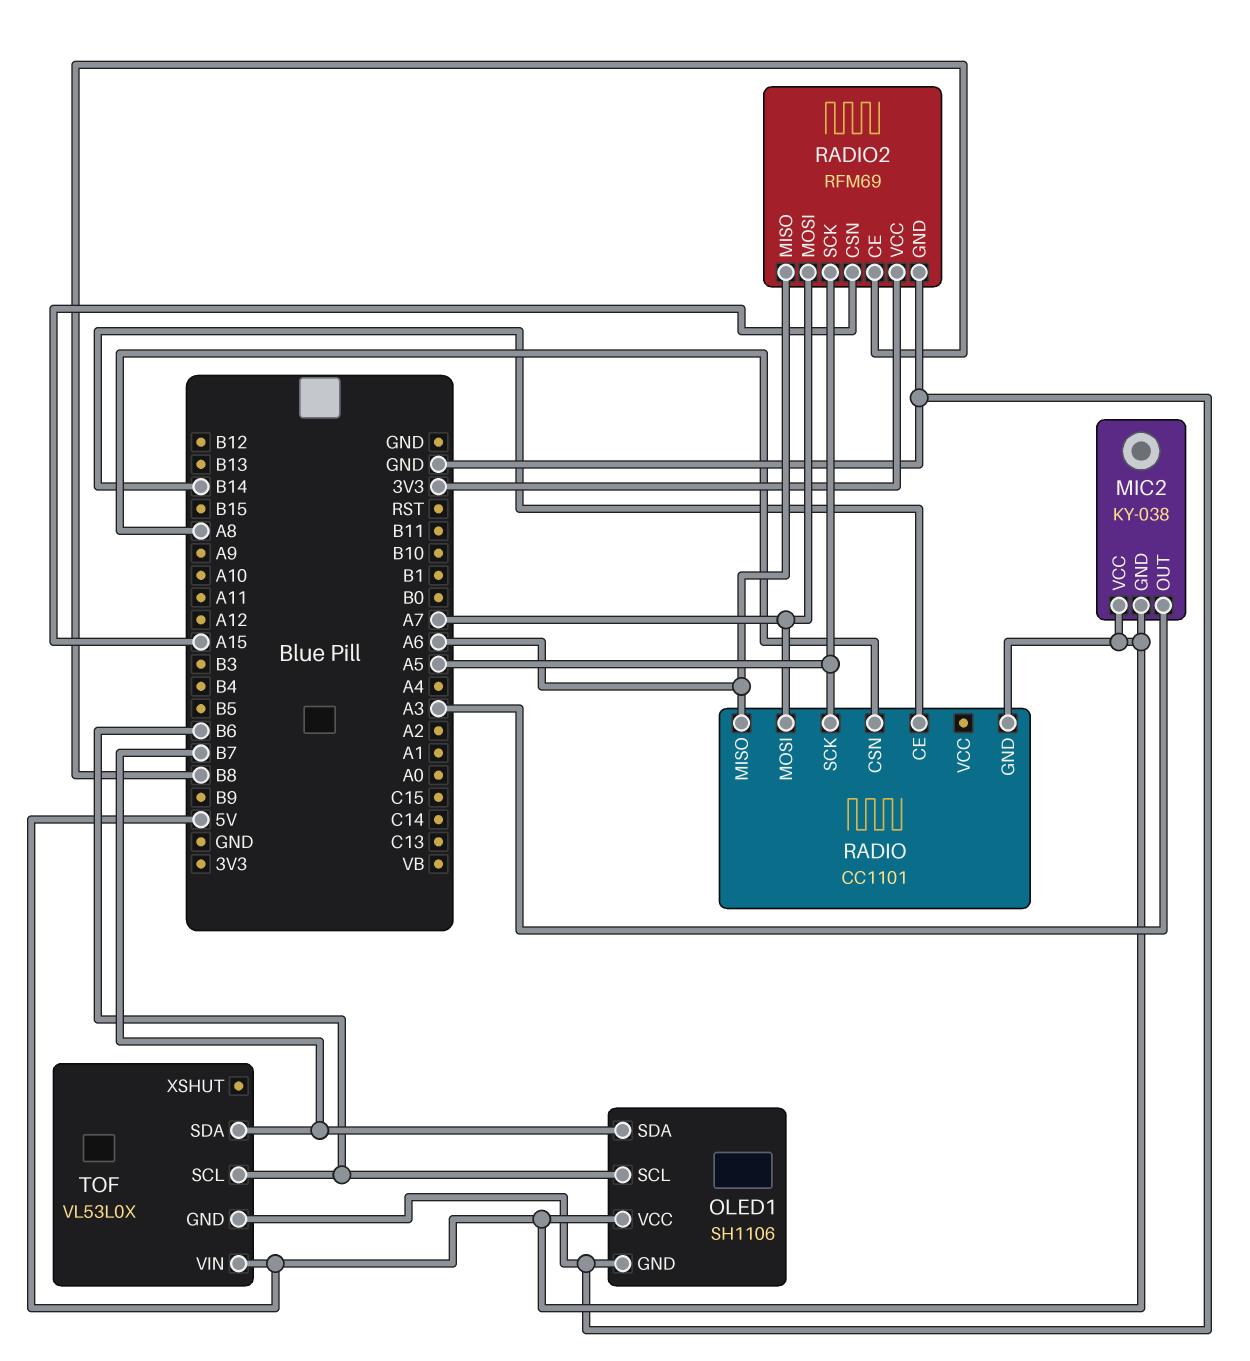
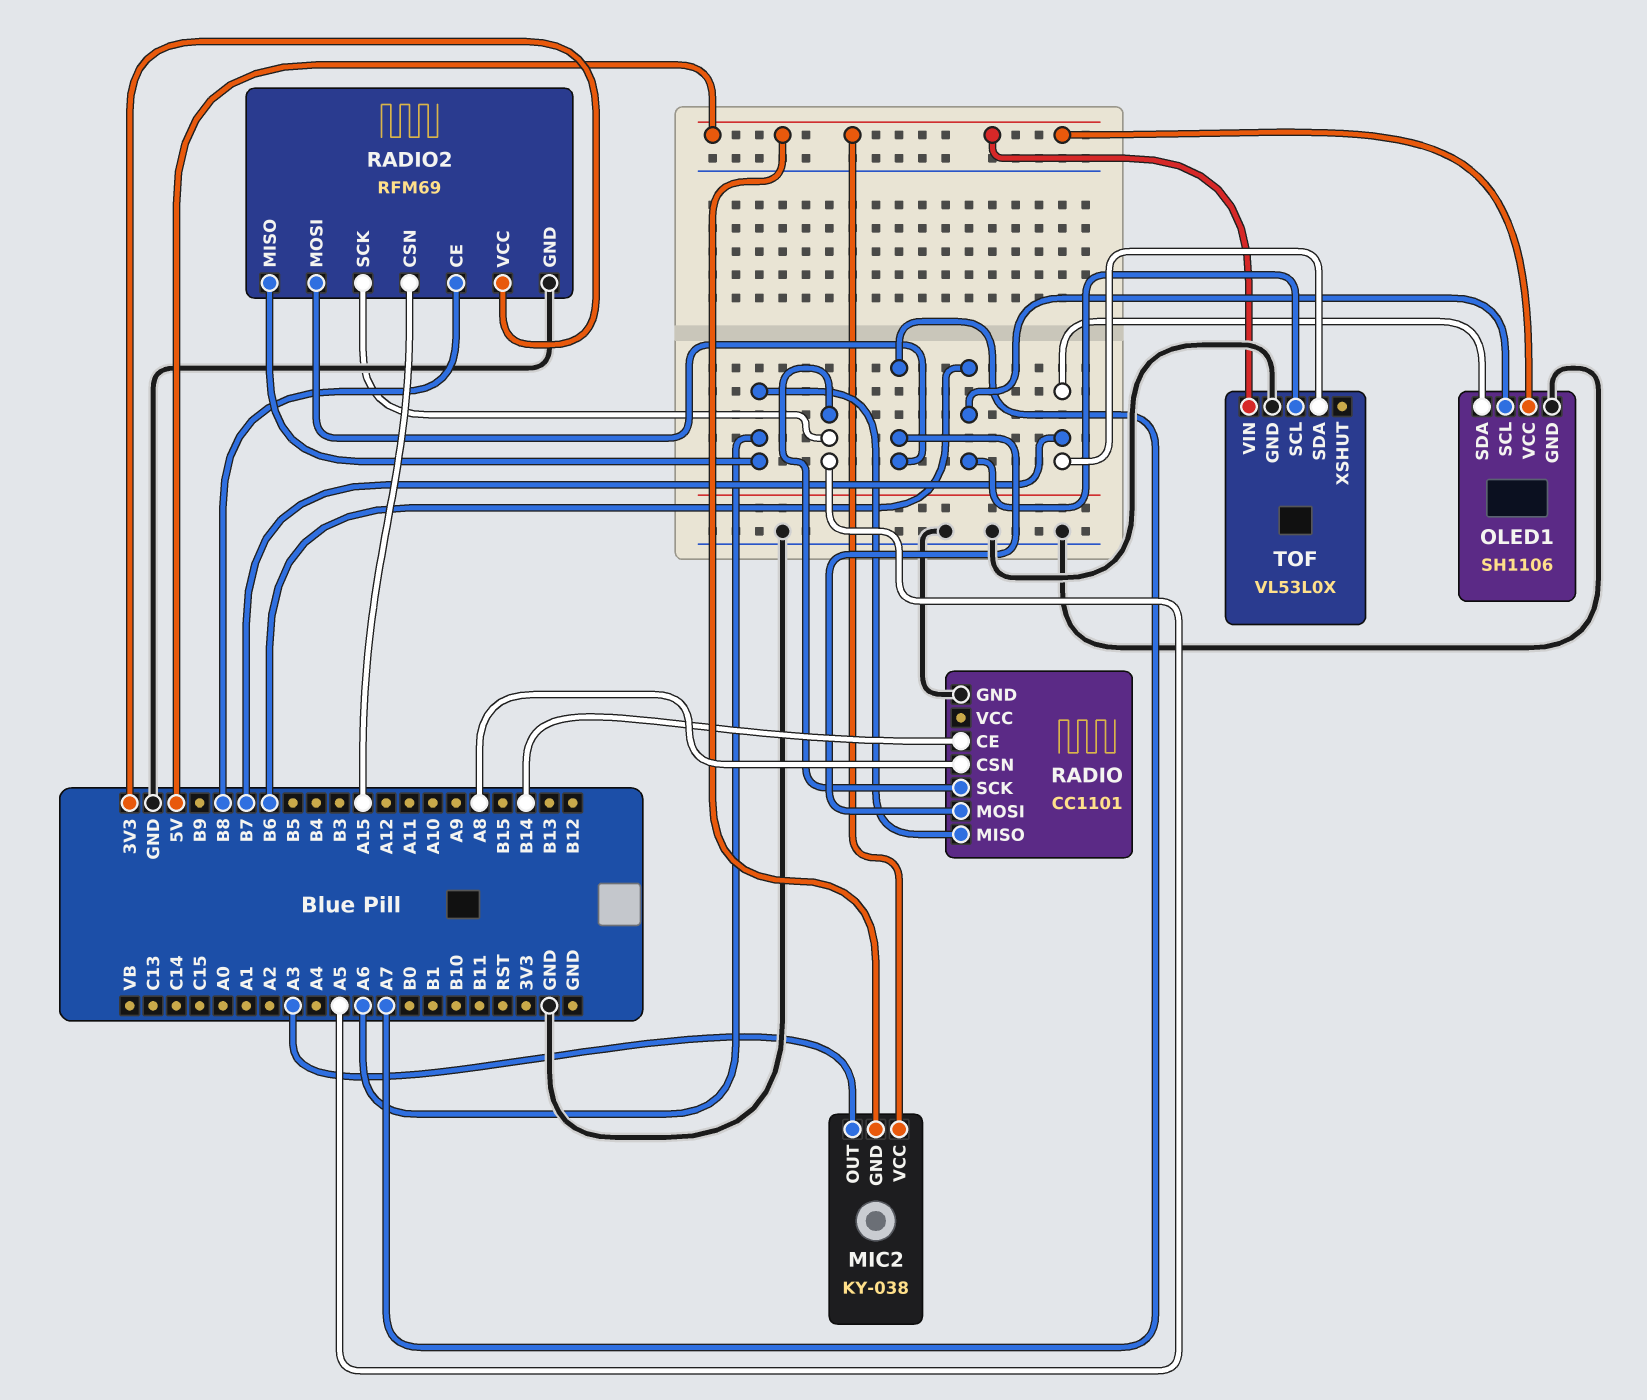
RADIO pin GND: 5V -> GND

